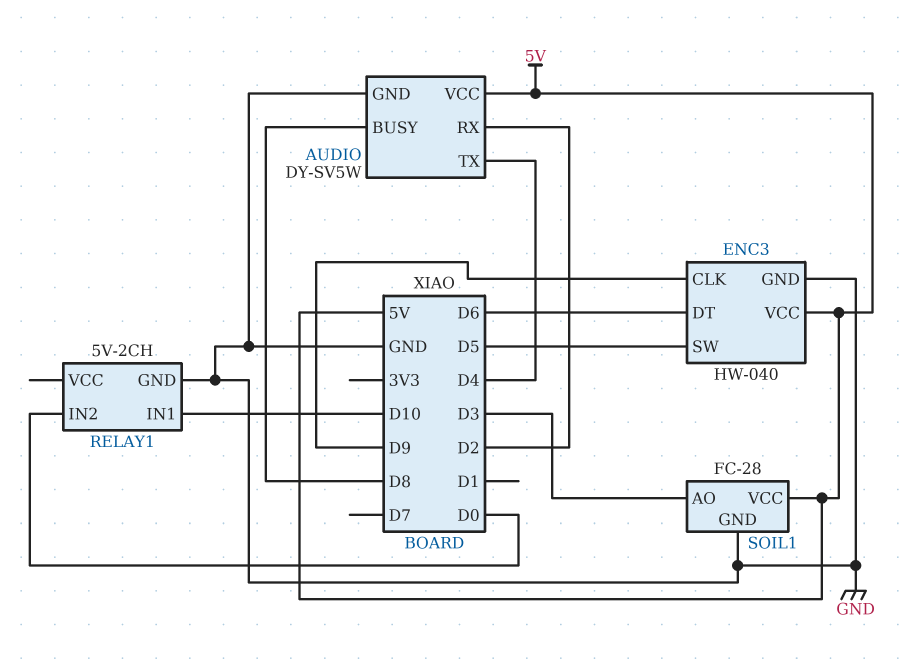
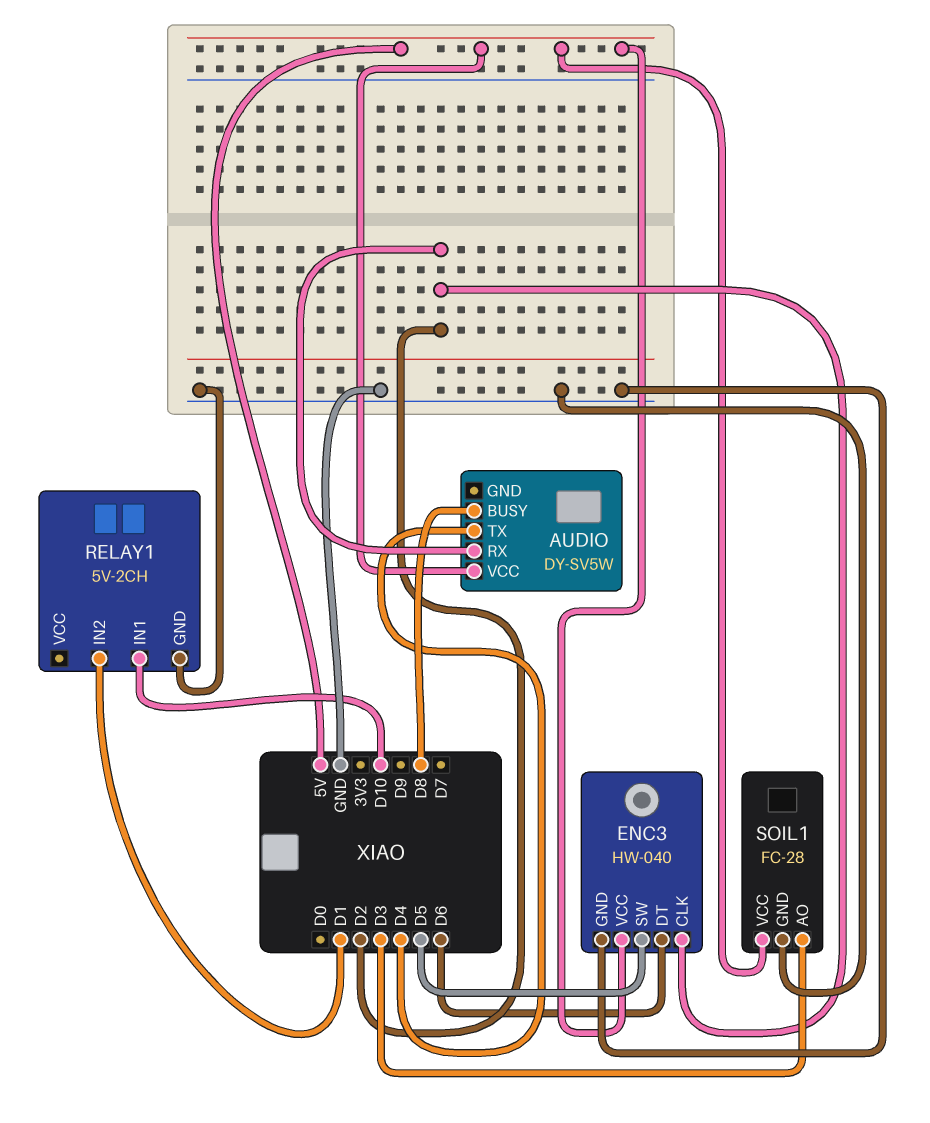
AUDIO pin GND: GND -> none
ENC3 pin CLK: D9 -> D2
RELAY1 pin IN2: D0 -> D1

